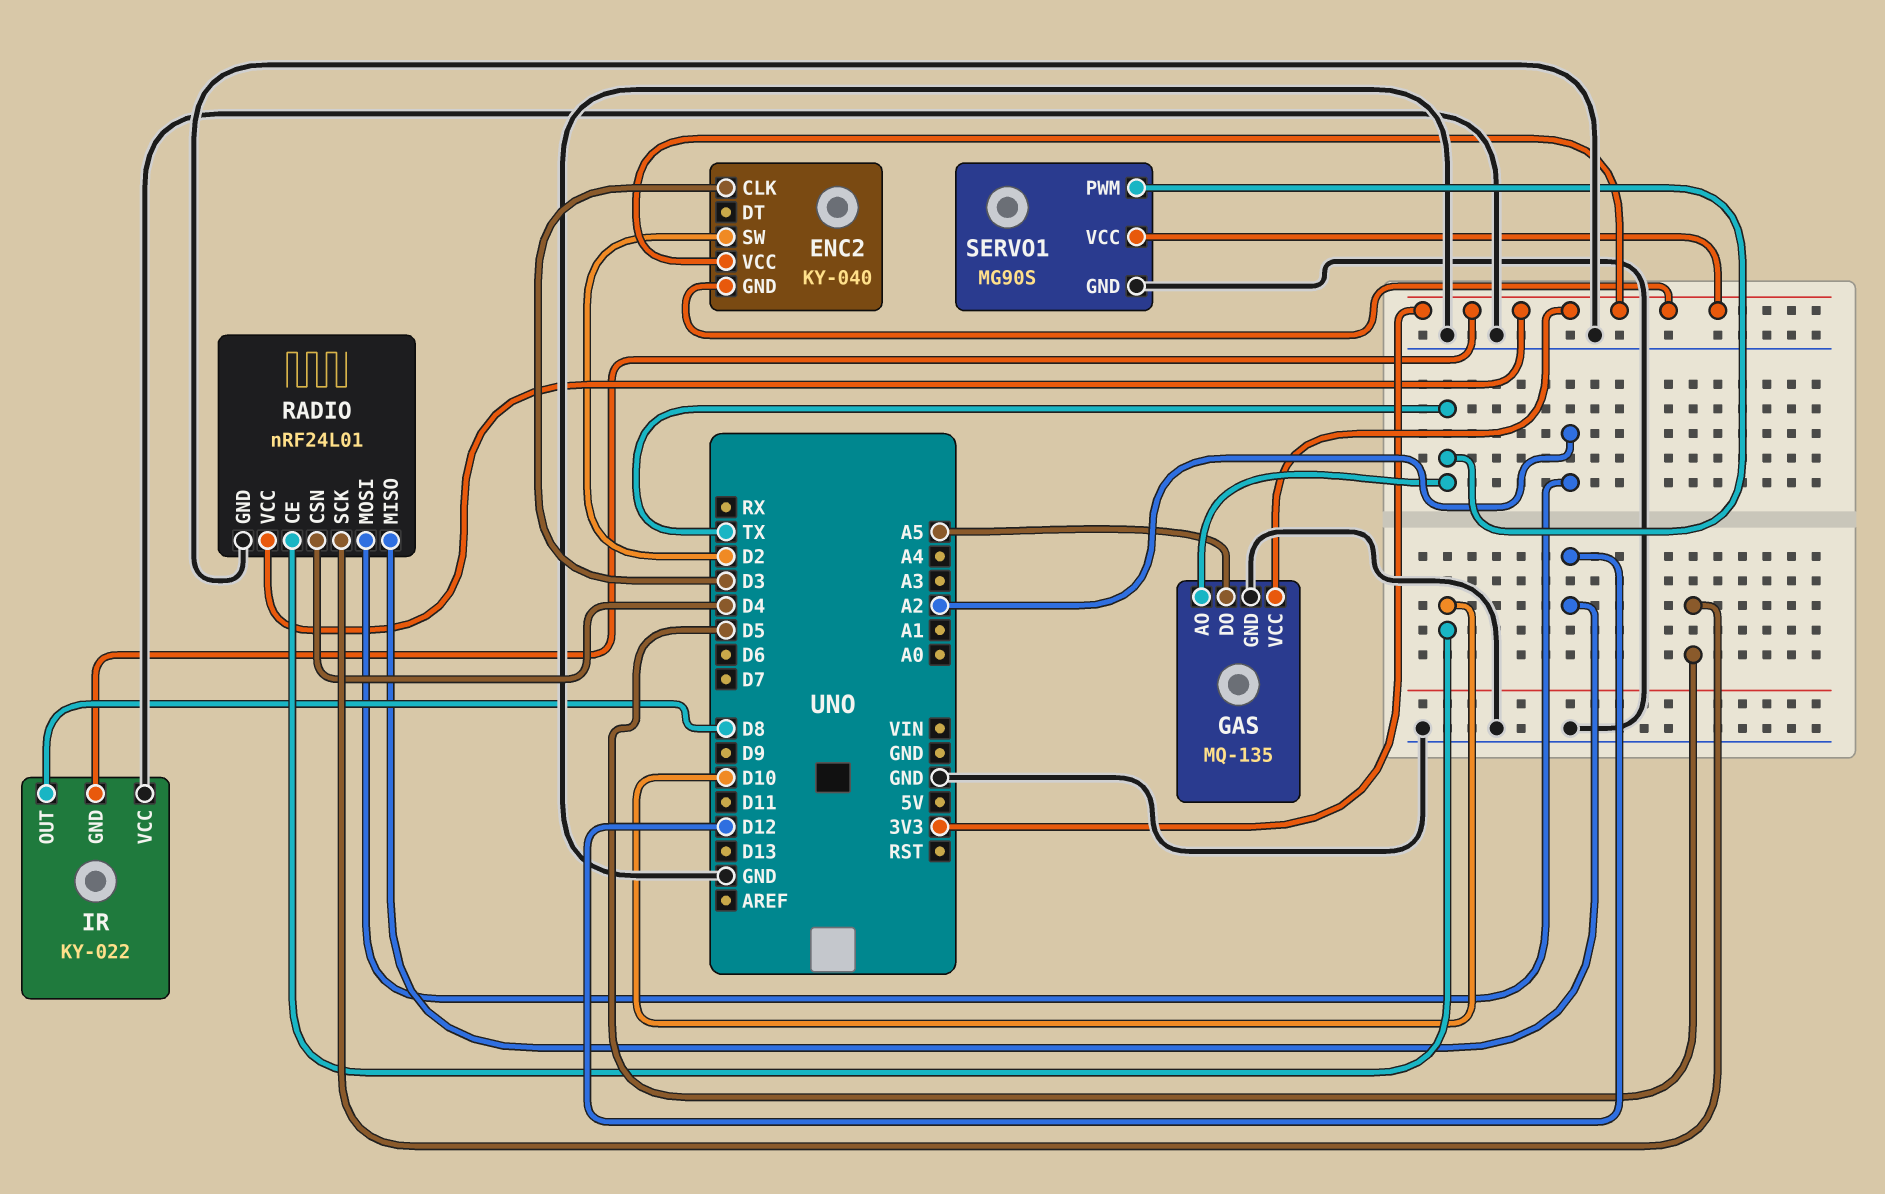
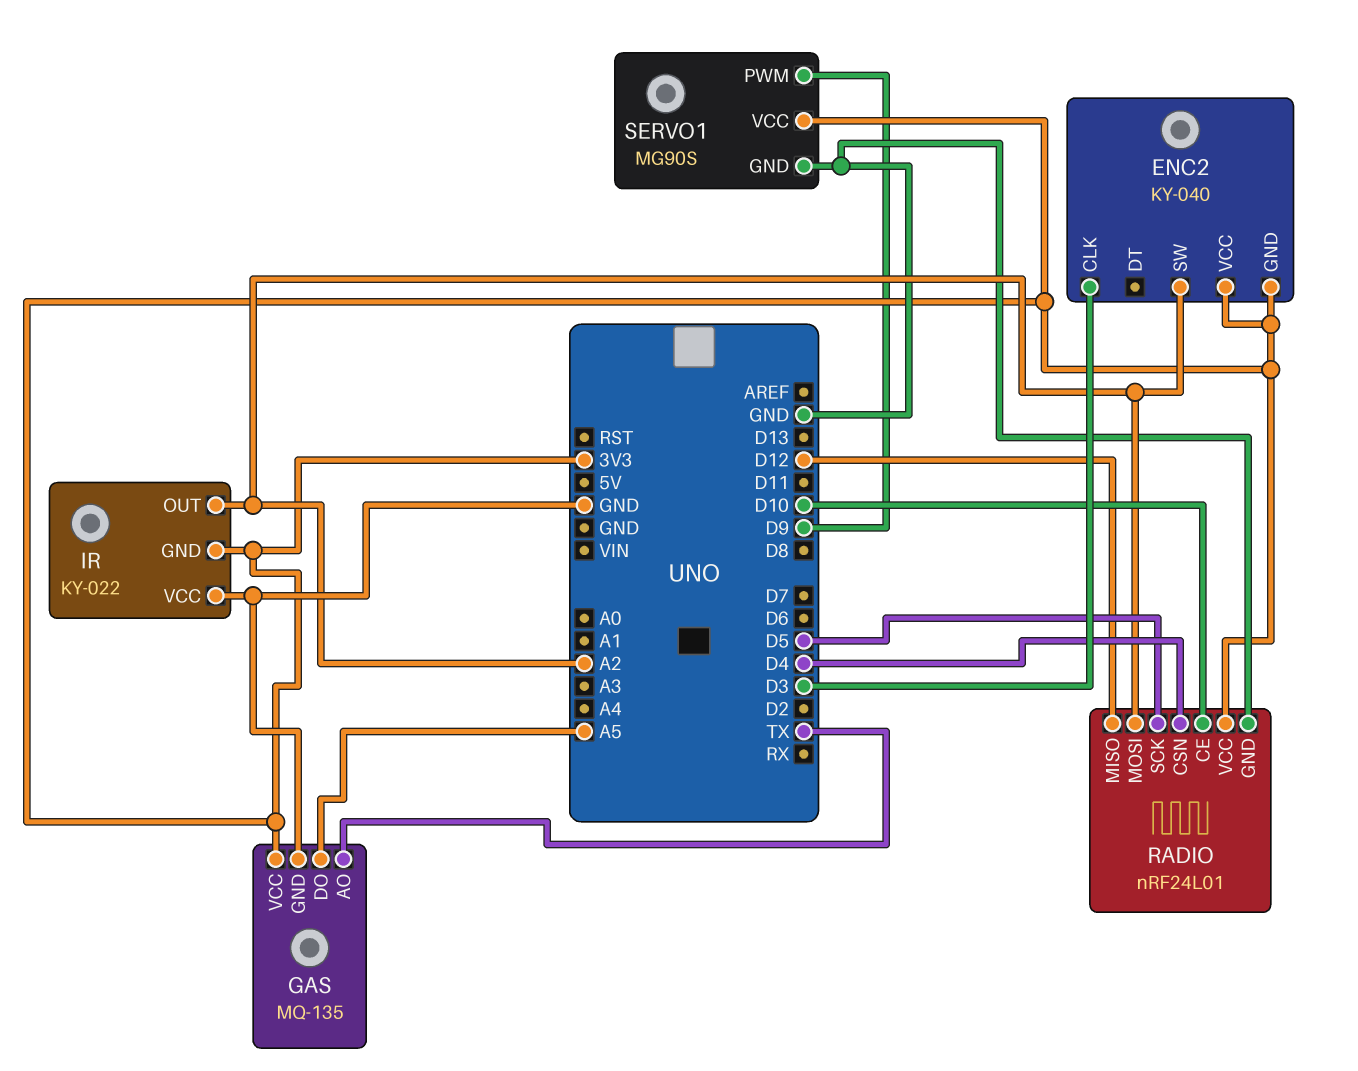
ENC2 pin SW: D2 -> A2
IR pin OUT: D8 -> A2
SERVO1 pin PWM: TX -> D9

